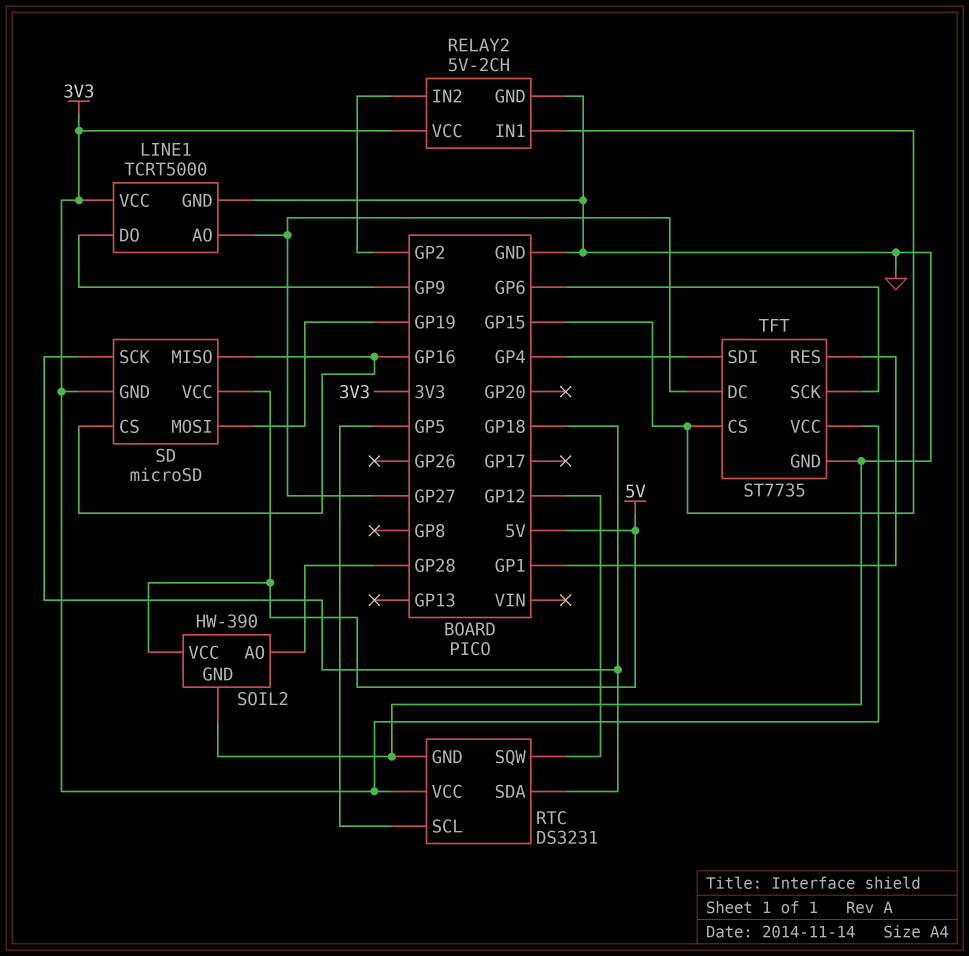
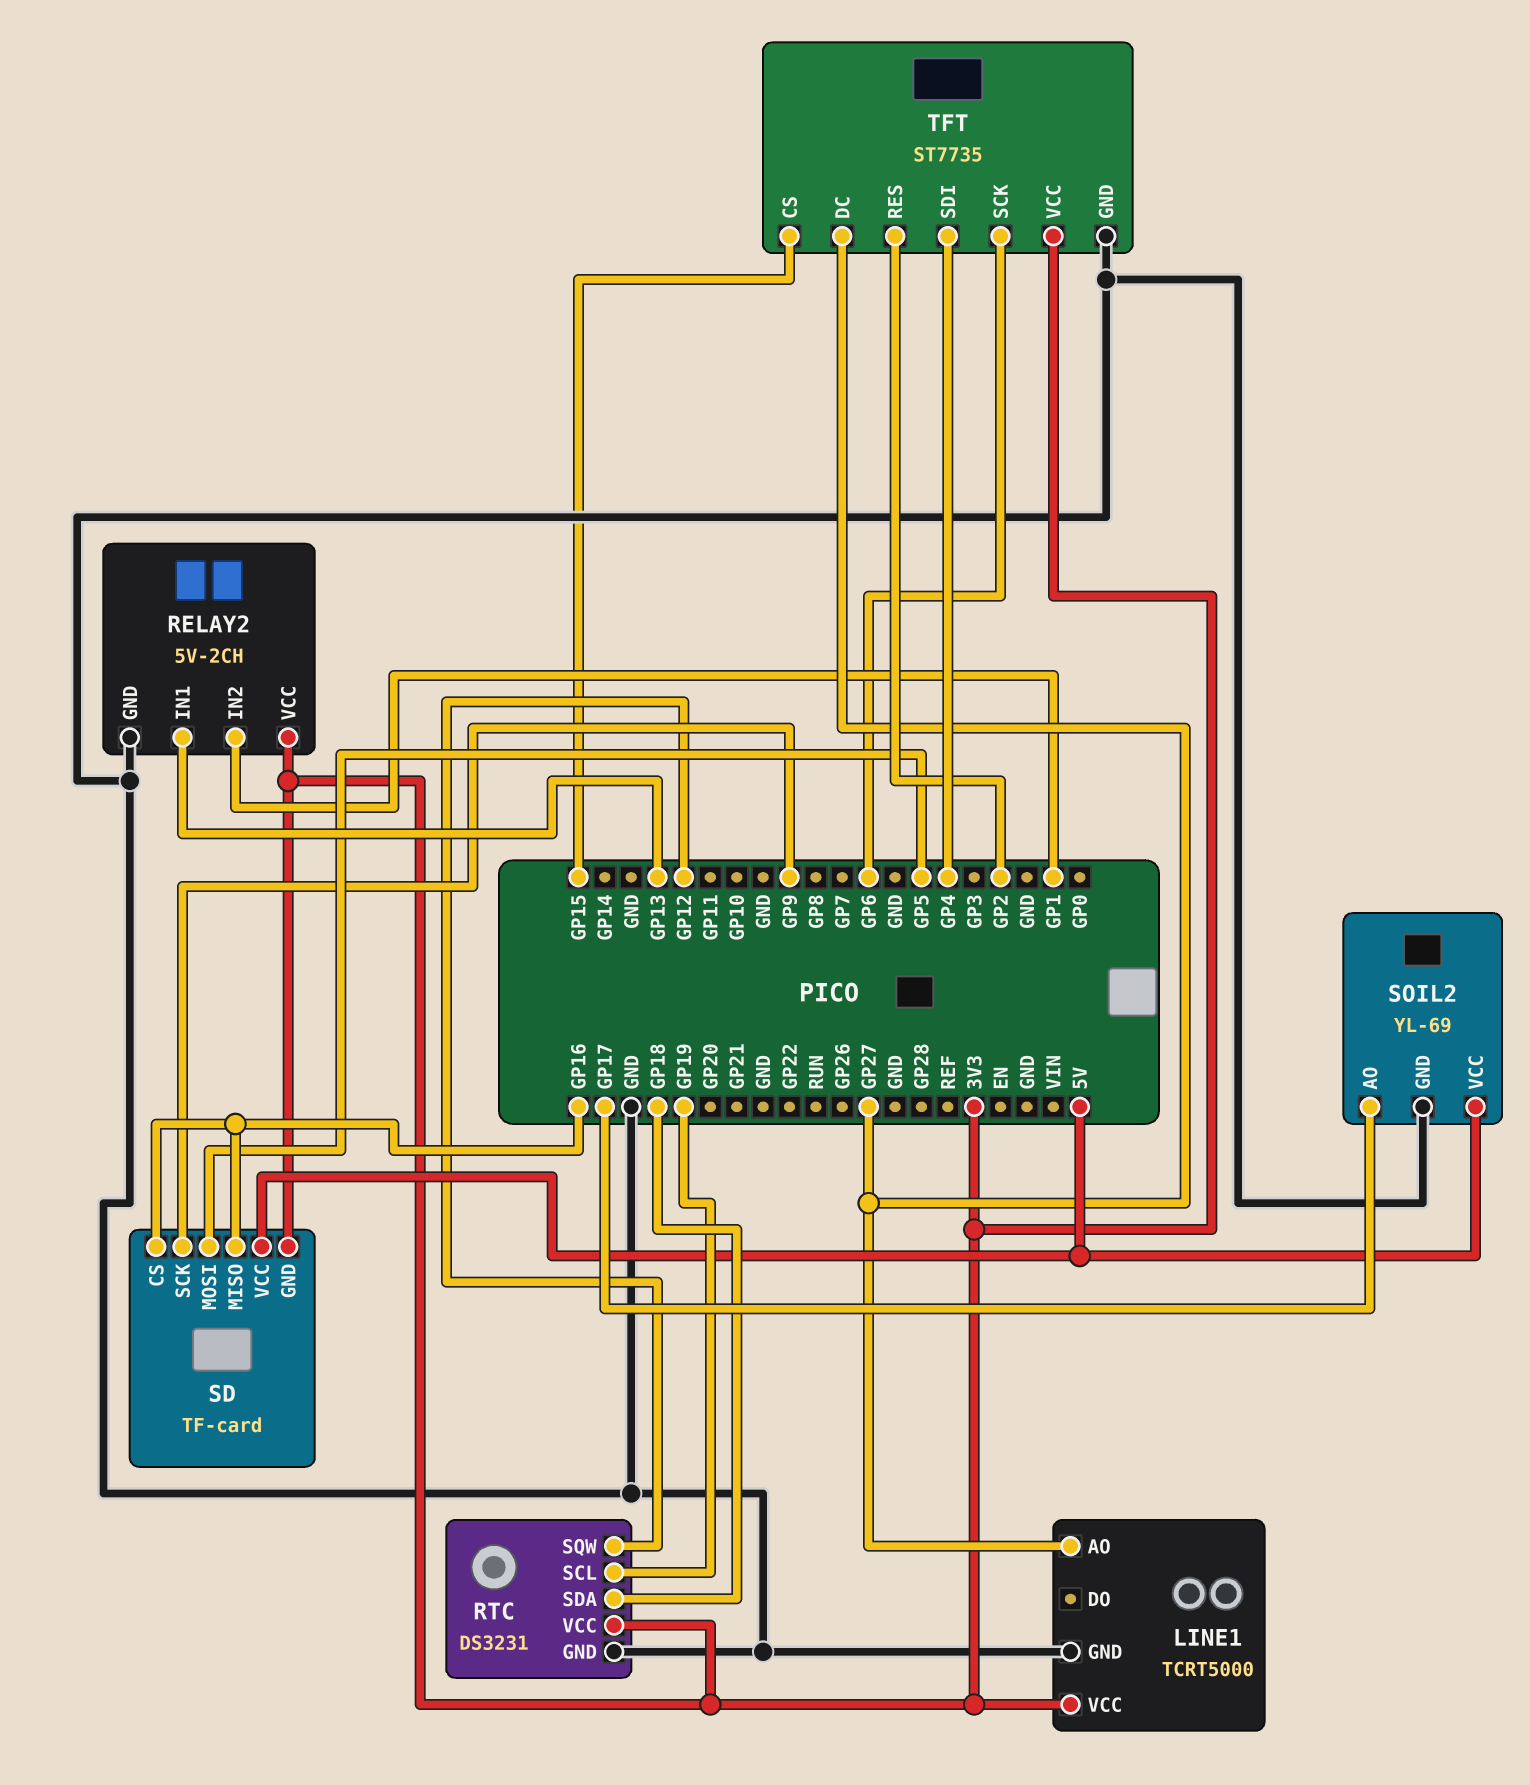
LINE1 pin DO: GP9 -> none
RELAY2 pin IN1: GP15 -> GP13
RELAY2 pin IN2: GP2 -> GP1
RTC pin SCL: GP5 -> GP19
SD: microSD -> TF-card
SD pin MOSI: GP19 -> GP5
SD pin SCK: GP18 -> GP9
SOIL2: HW-390 -> YL-69
SOIL2 pin AO: GP28 -> GP17
TFT pin RES: GP1 -> GP2

